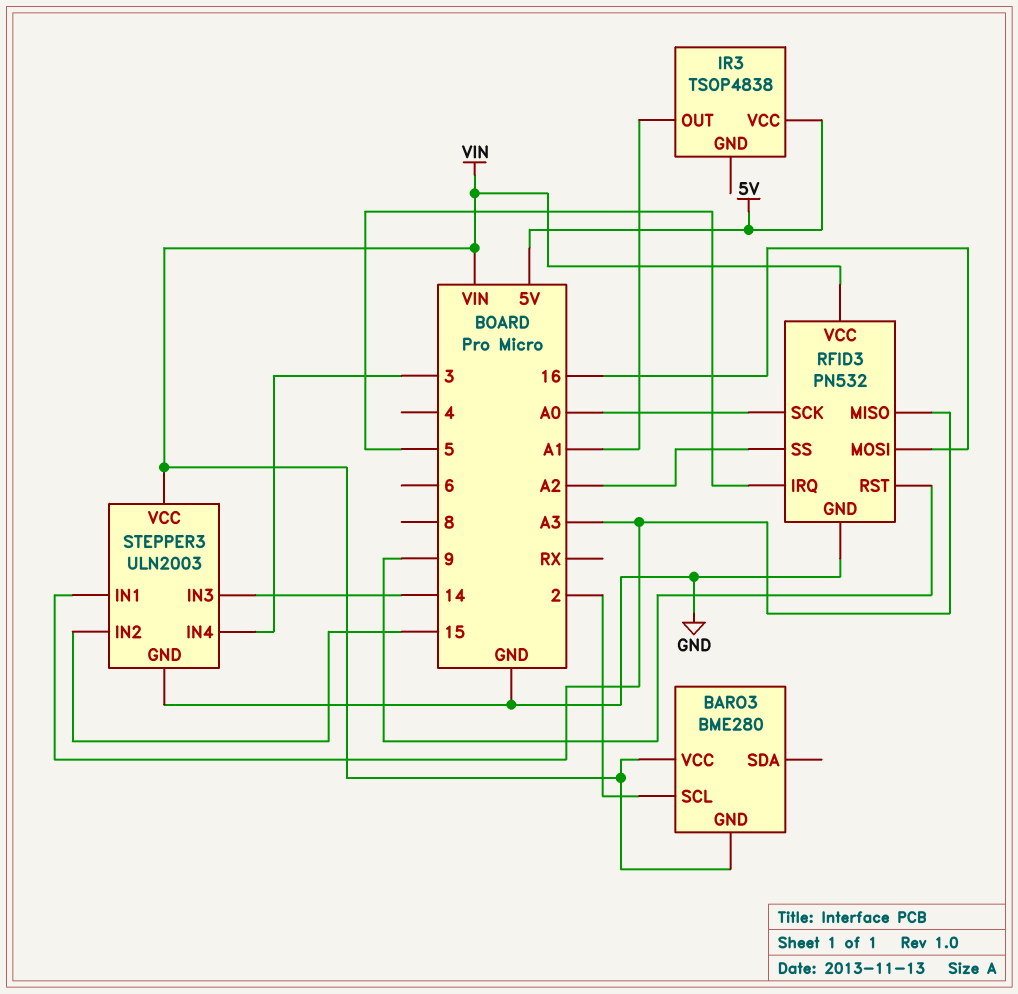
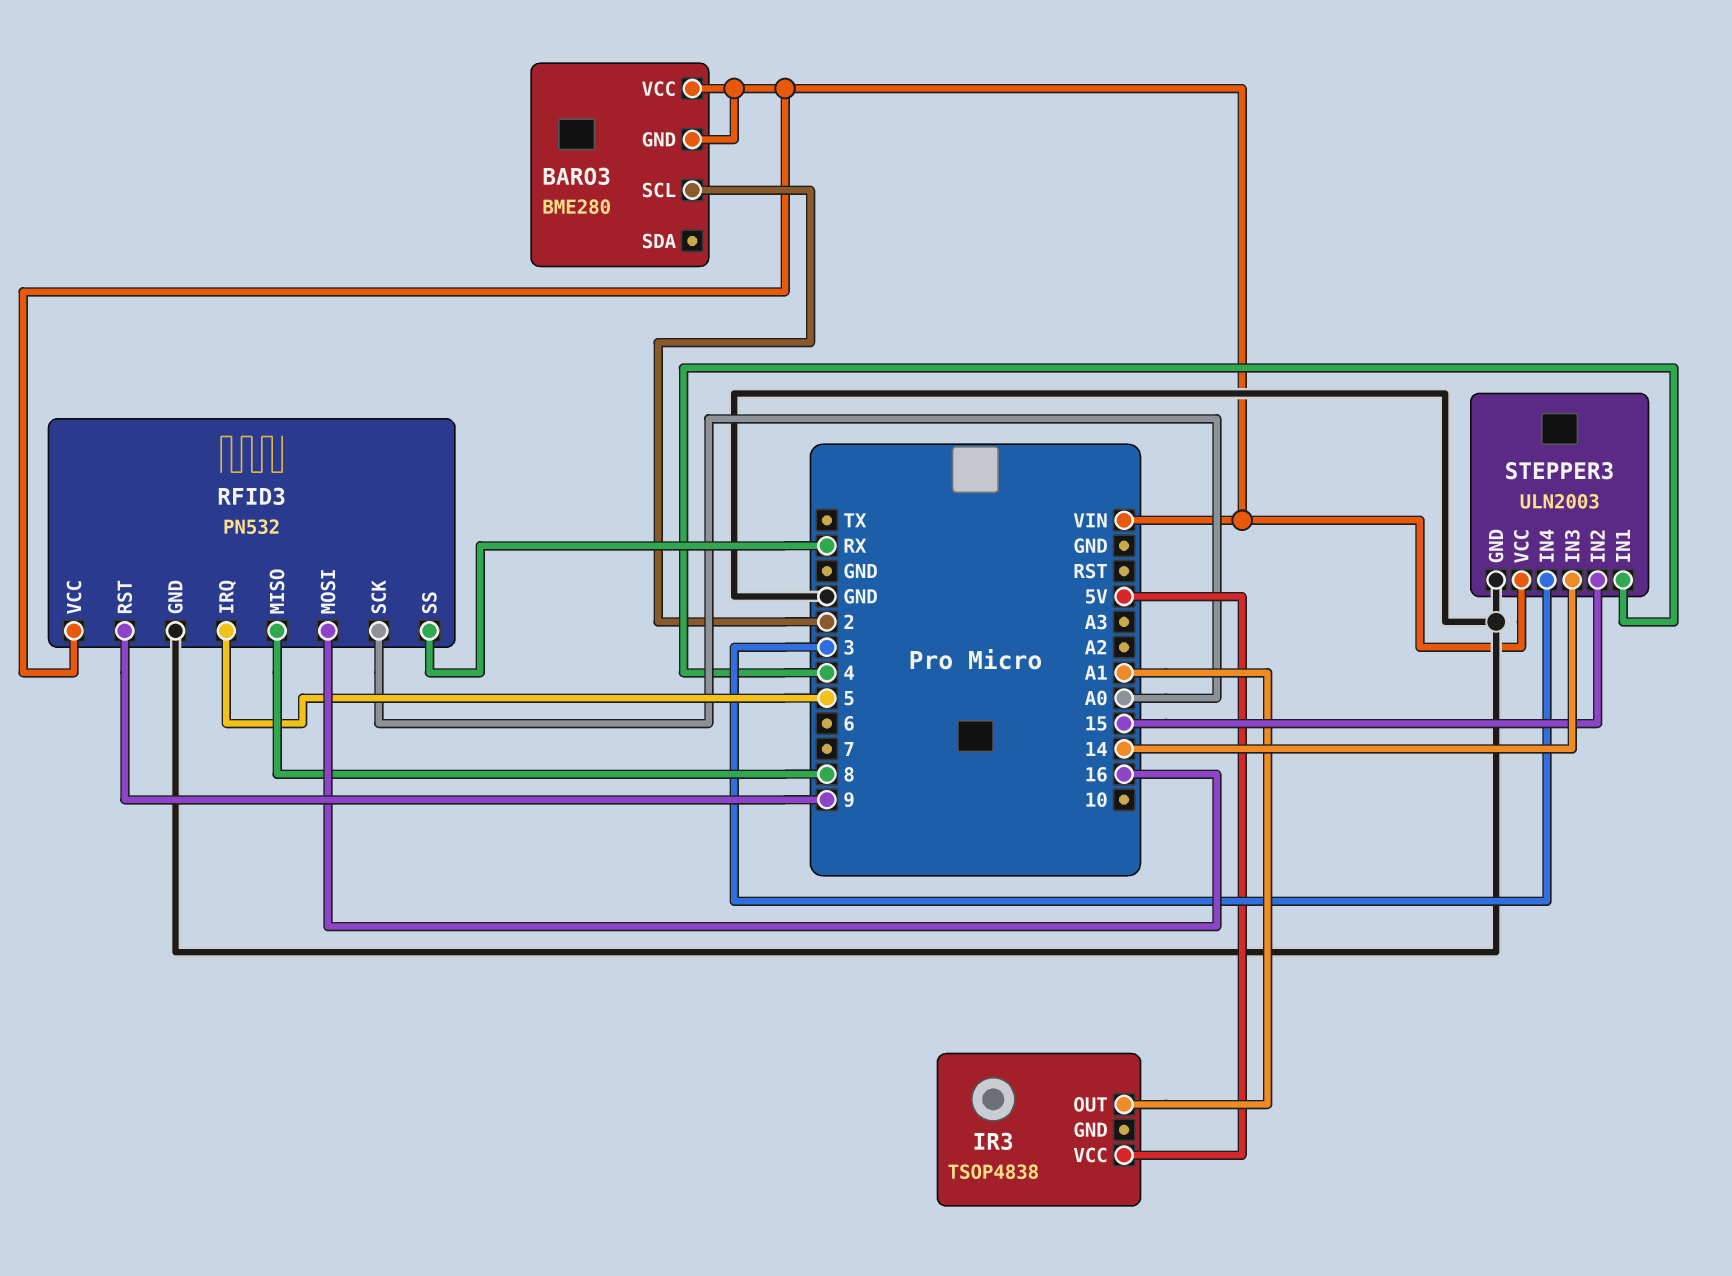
RFID3 pin MISO: A3 -> 8
RFID3 pin SS: A2 -> RX
STEPPER3 pin IN1: A3 -> 4

